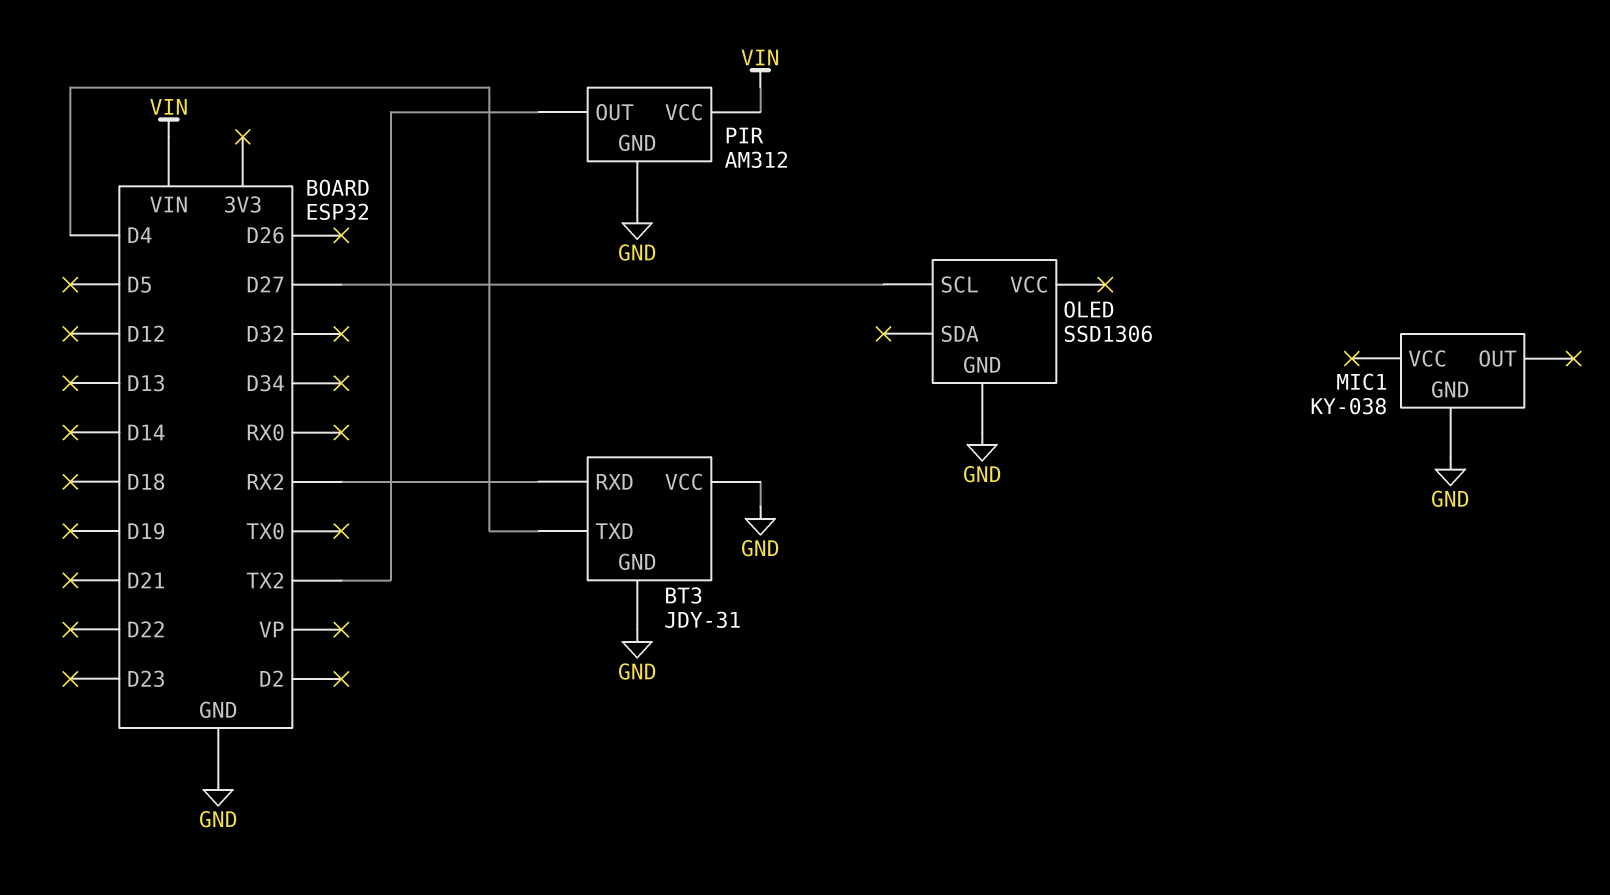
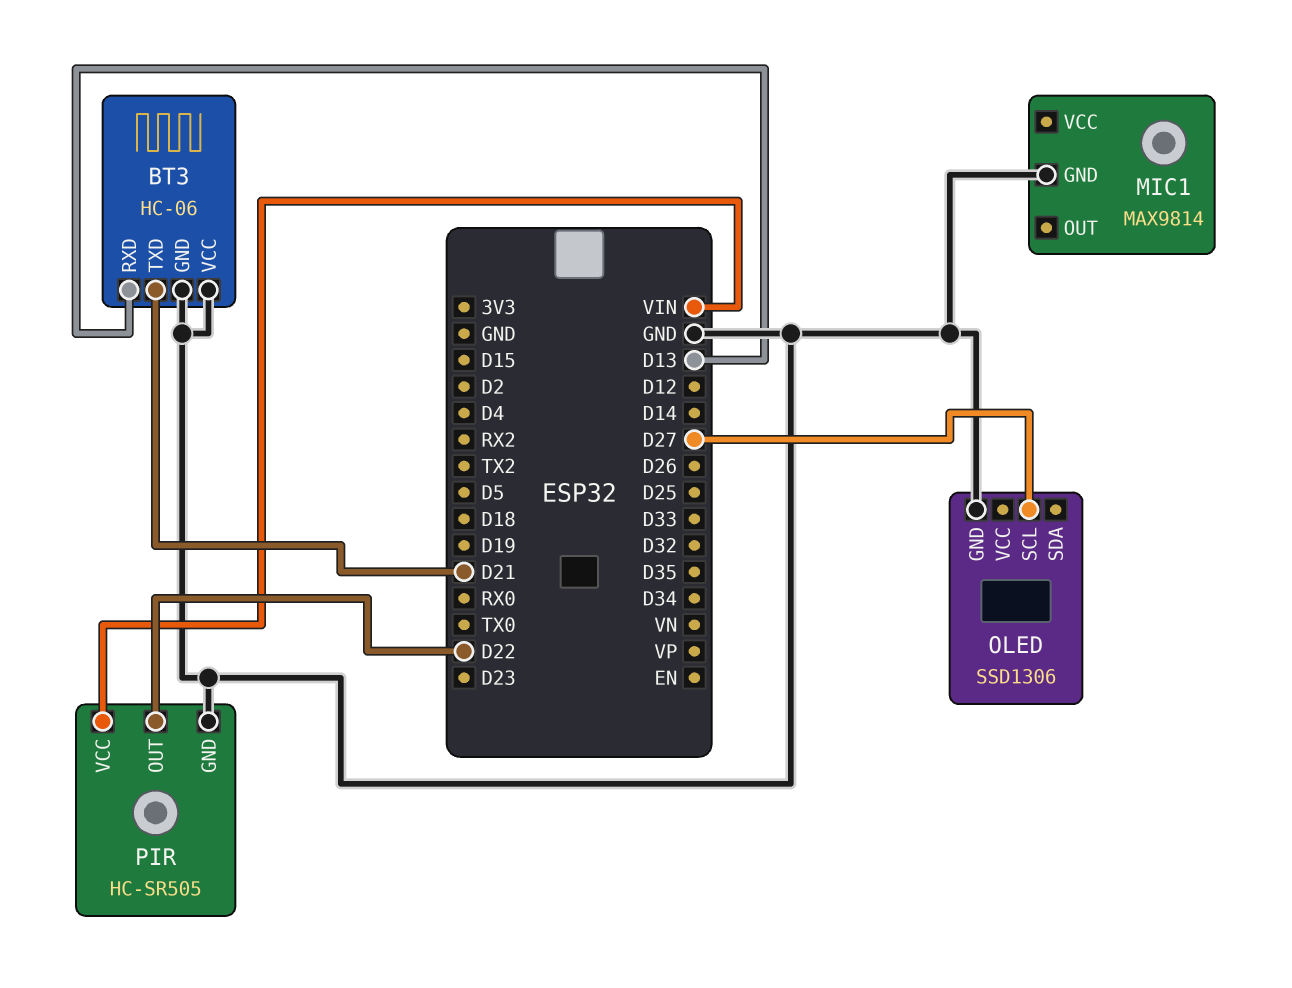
BT3: JDY-31 -> HC-06
BT3 pin RXD: RX2 -> D13
BT3 pin TXD: D4 -> D21
MIC1: KY-038 -> MAX9814
PIR: AM312 -> HC-SR505
PIR pin OUT: TX2 -> D22

